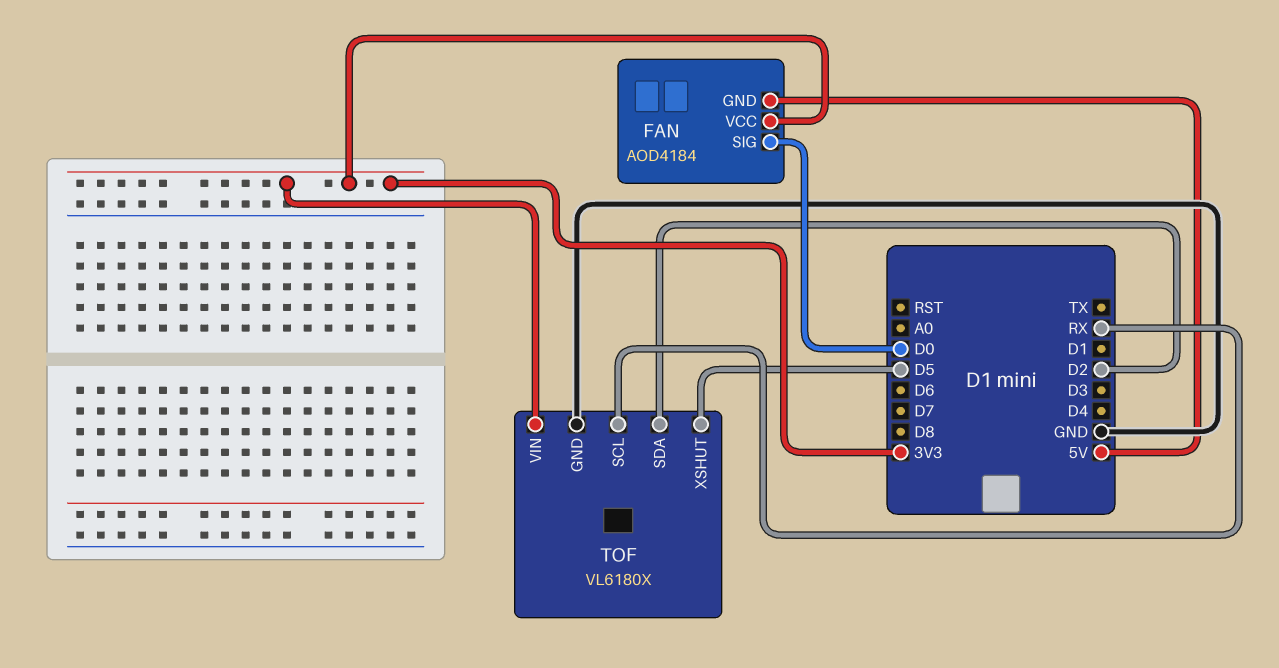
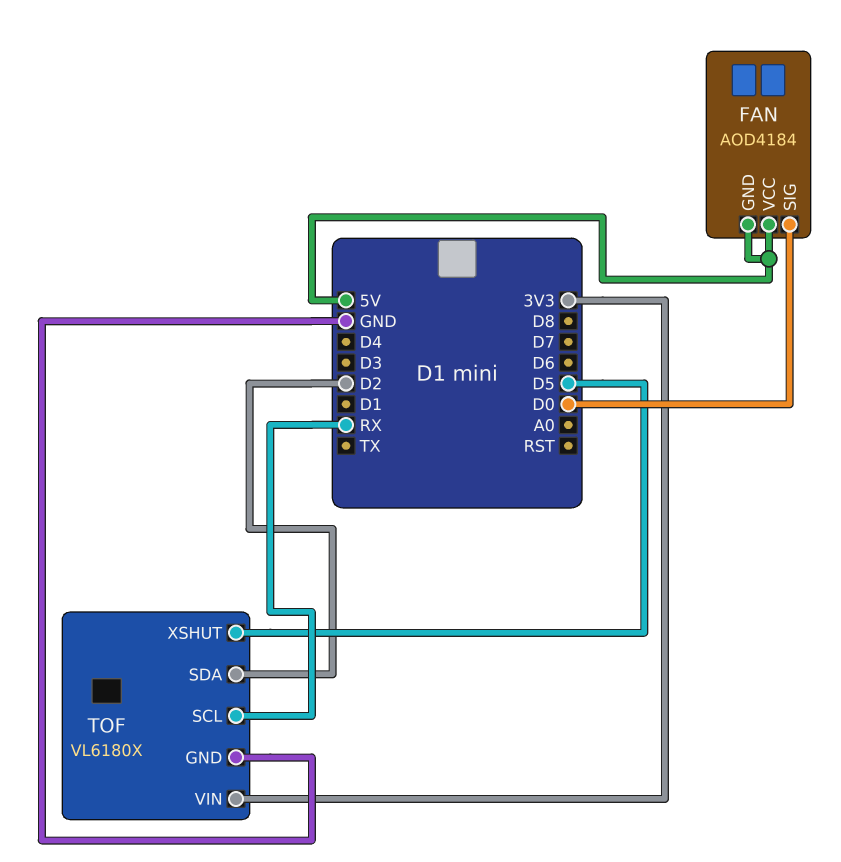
FAN pin VCC: 3V3 -> 5V

